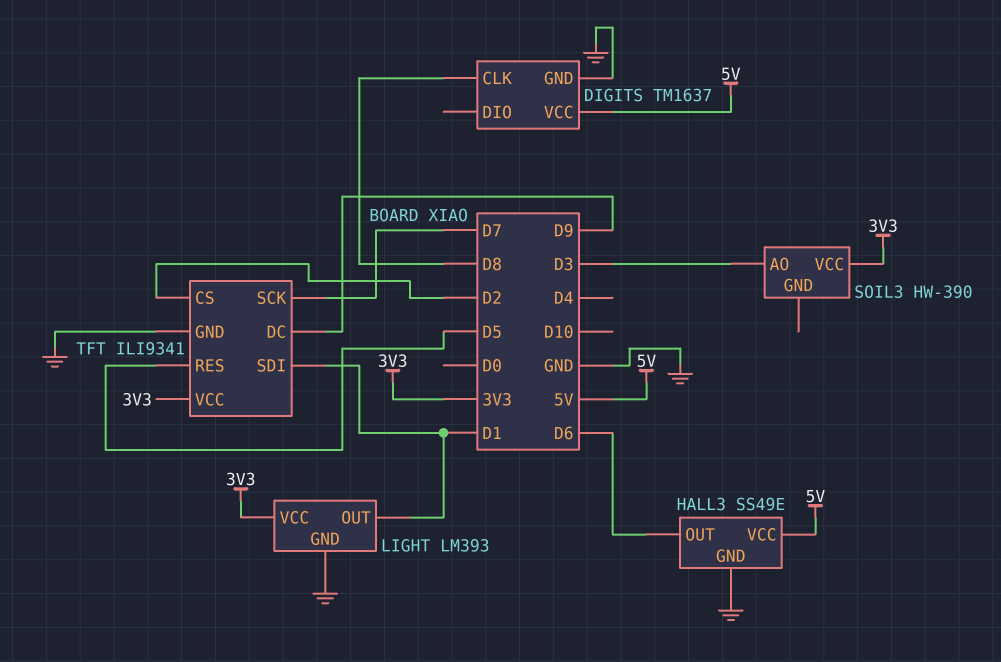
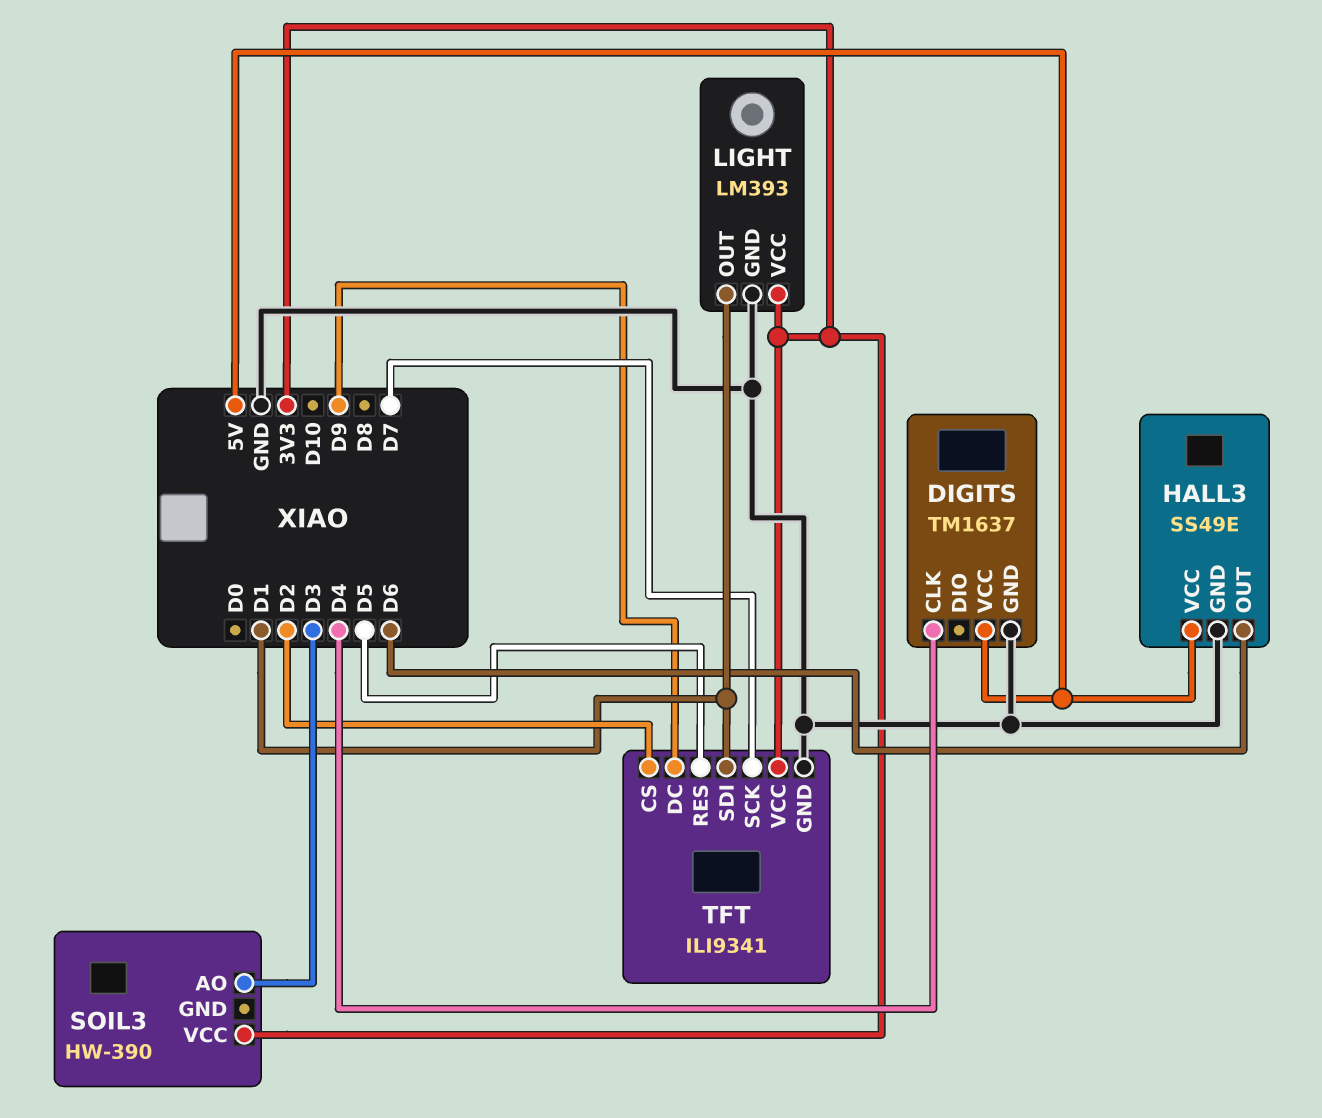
DIGITS pin CLK: D8 -> D4

